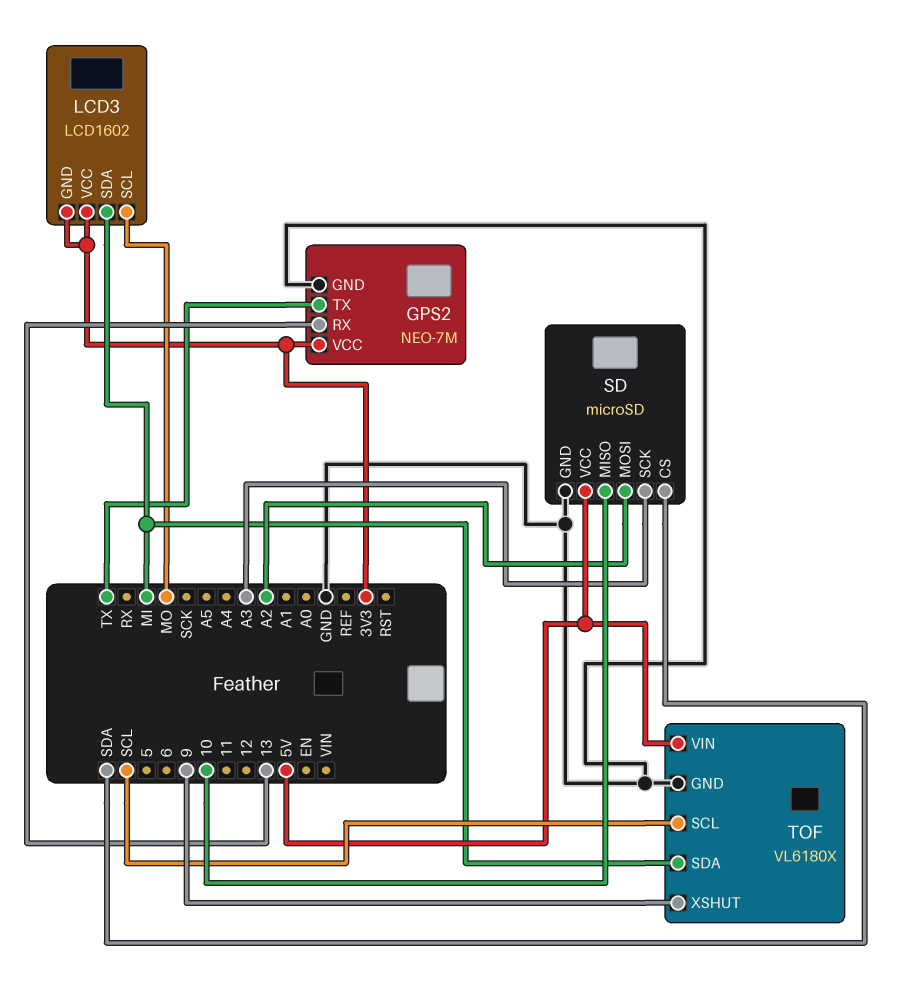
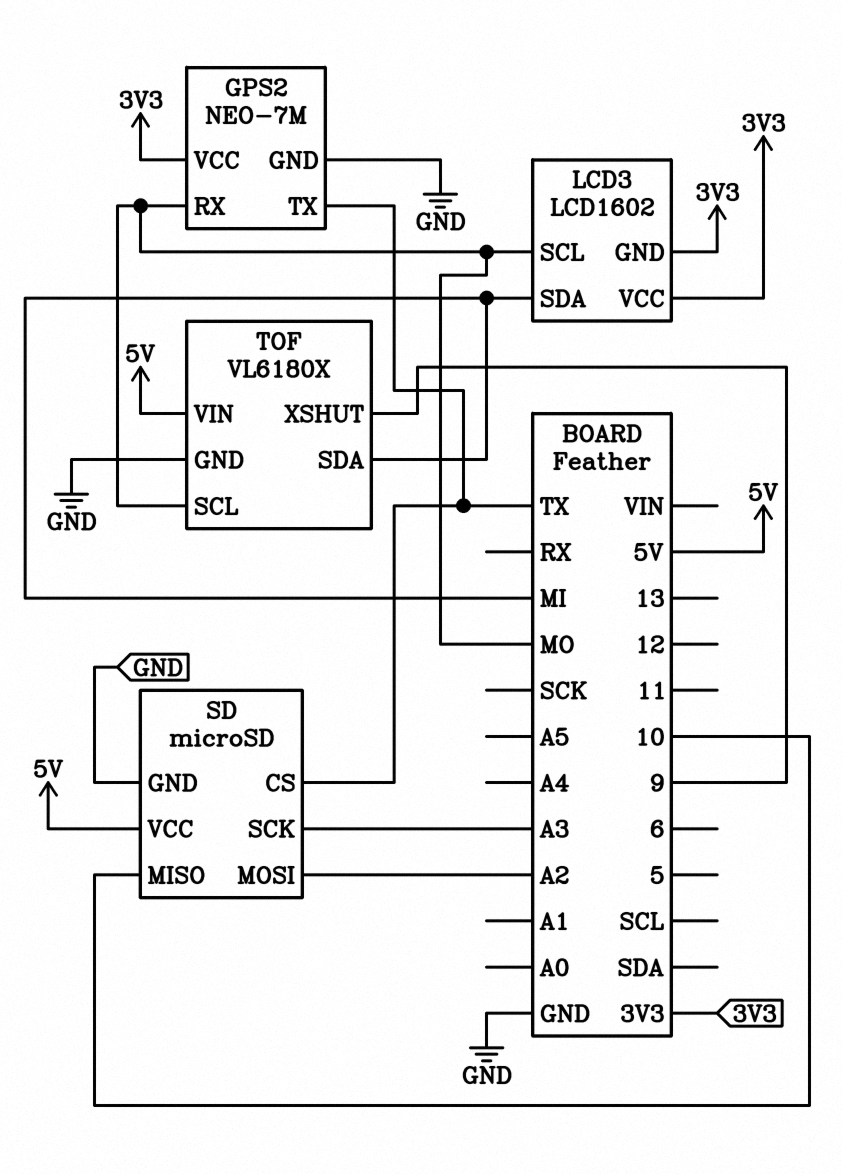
GPS2 pin RX: 13 -> MO
SD pin CS: SDA -> TX
TOF pin SCL: SCL -> MO

